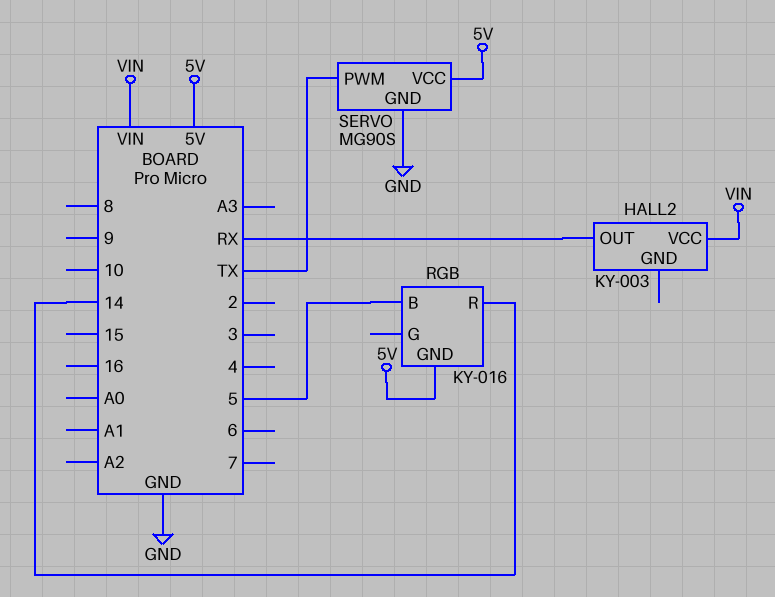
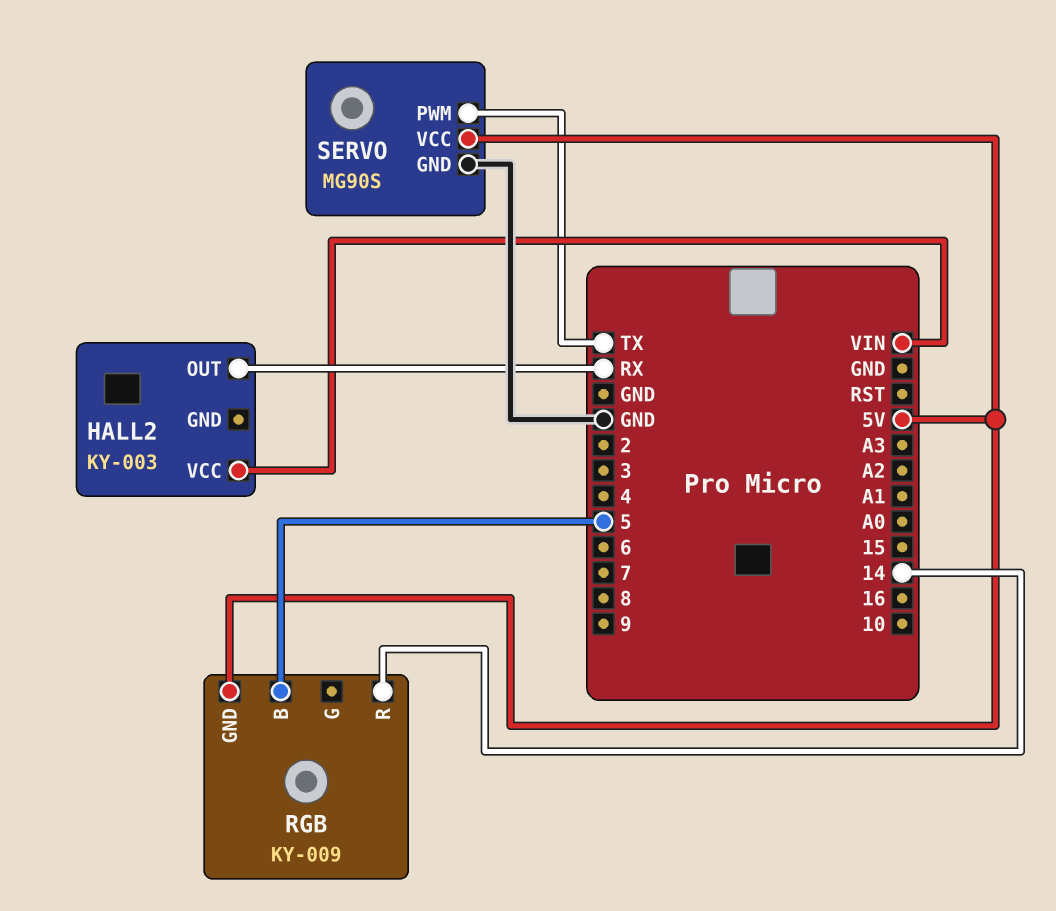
RGB: KY-016 -> KY-009

